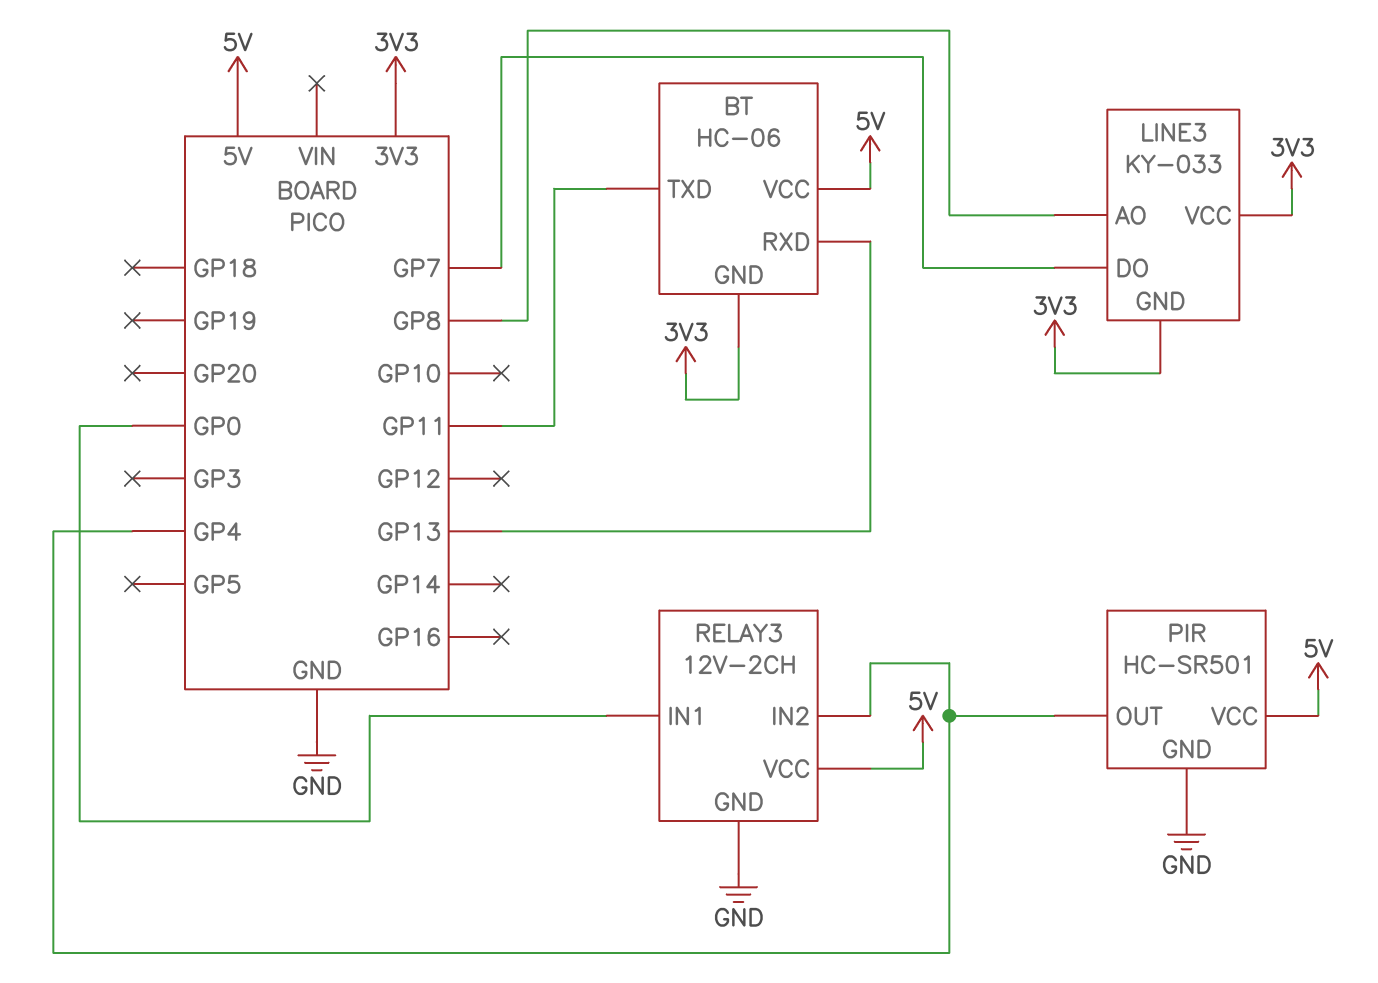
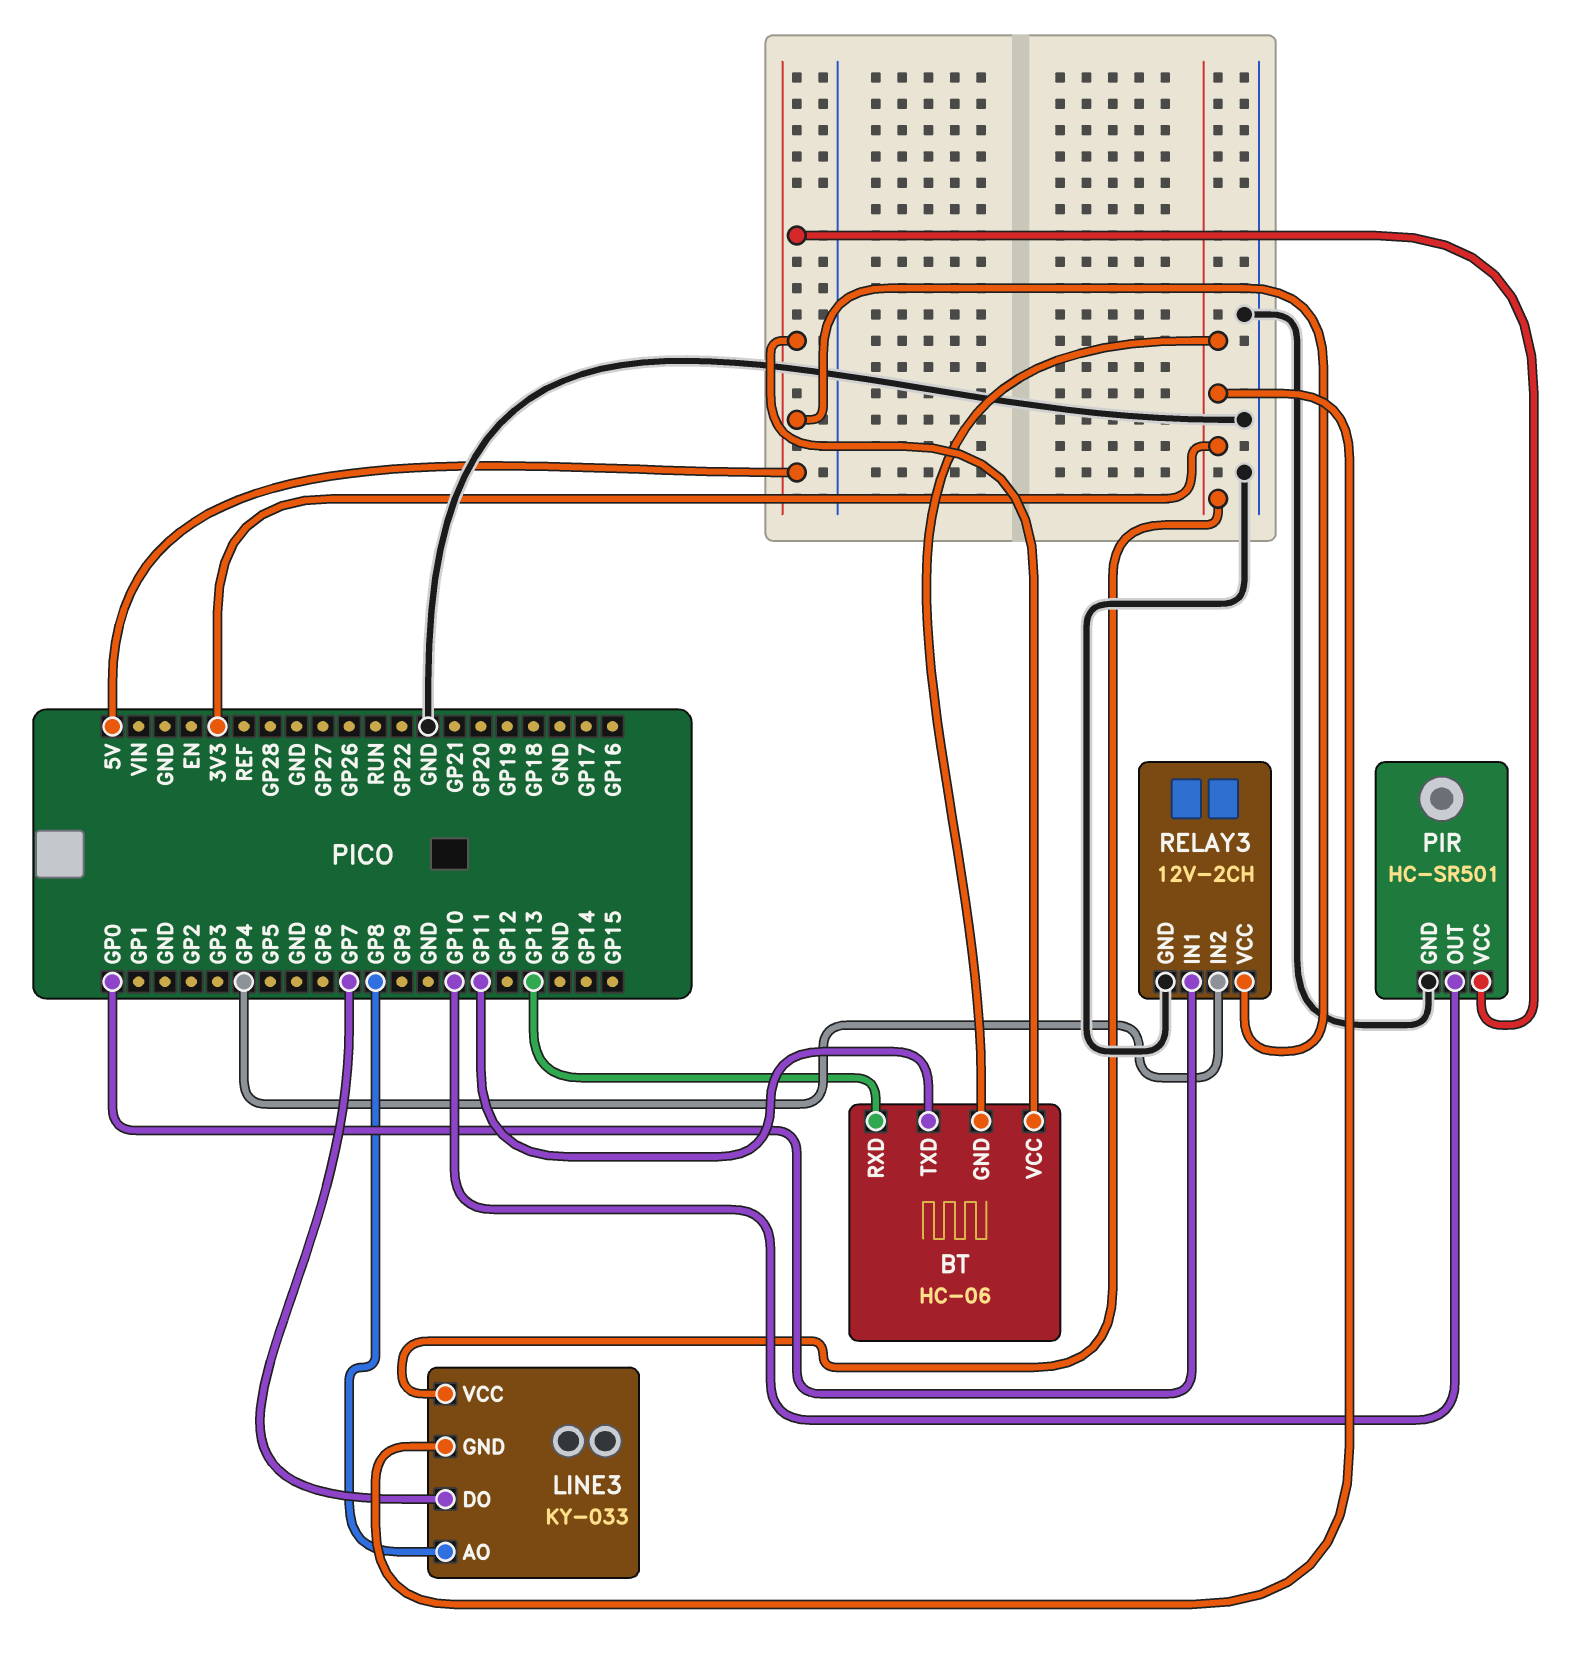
PIR pin OUT: GP4 -> GP10

